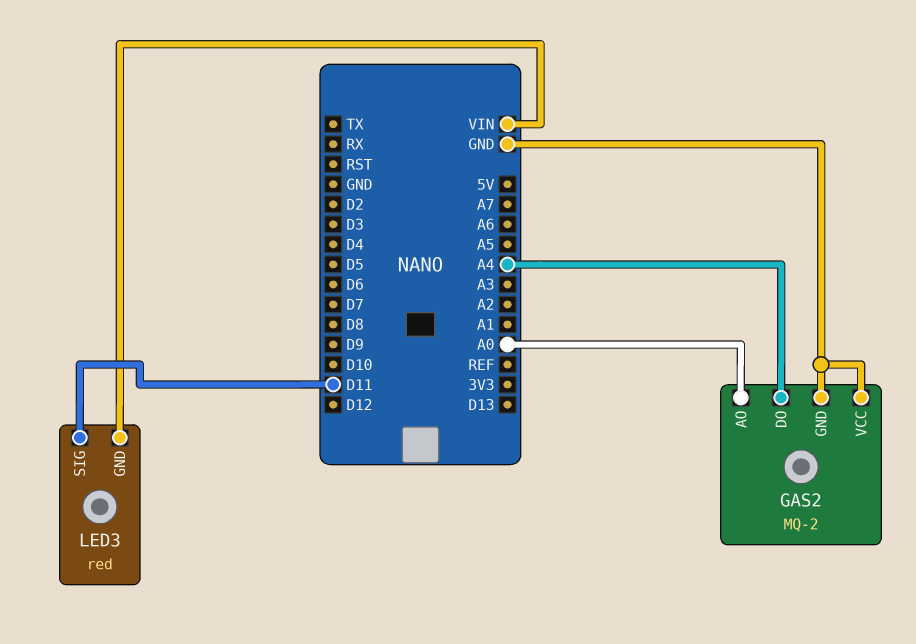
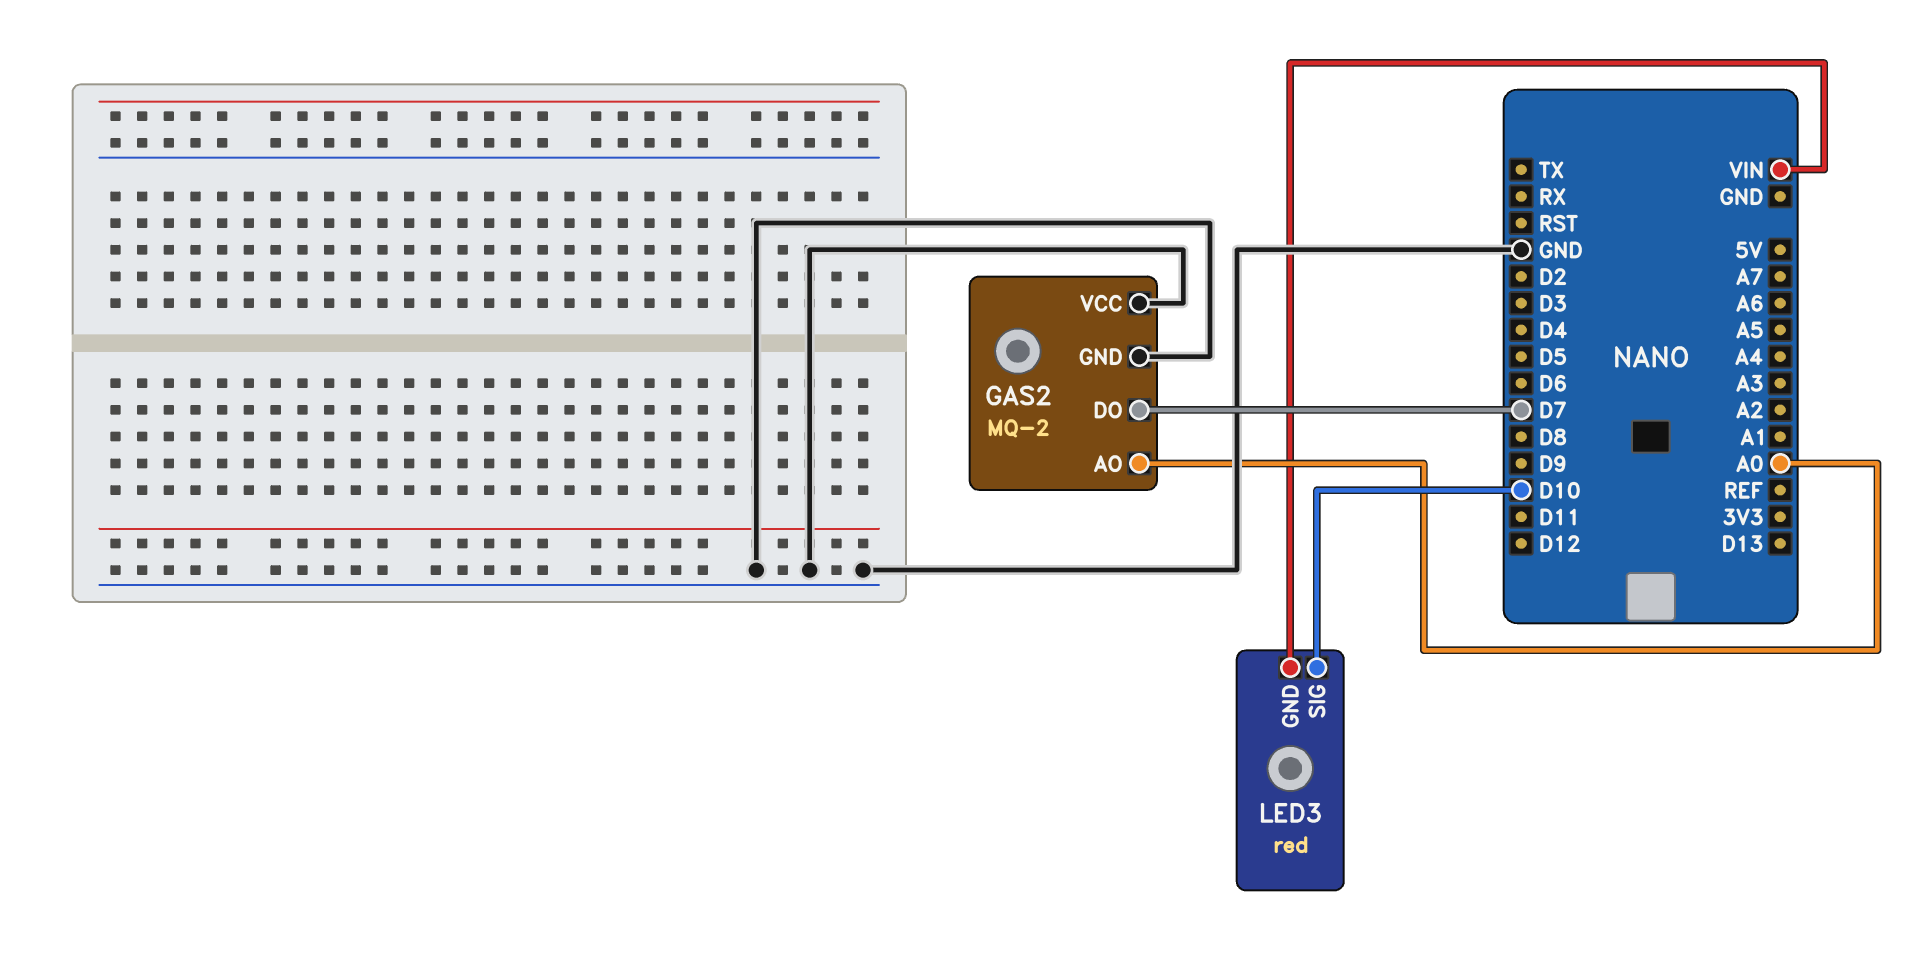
GAS2 pin DO: A4 -> D7
LED3 pin SIG: D11 -> D10

